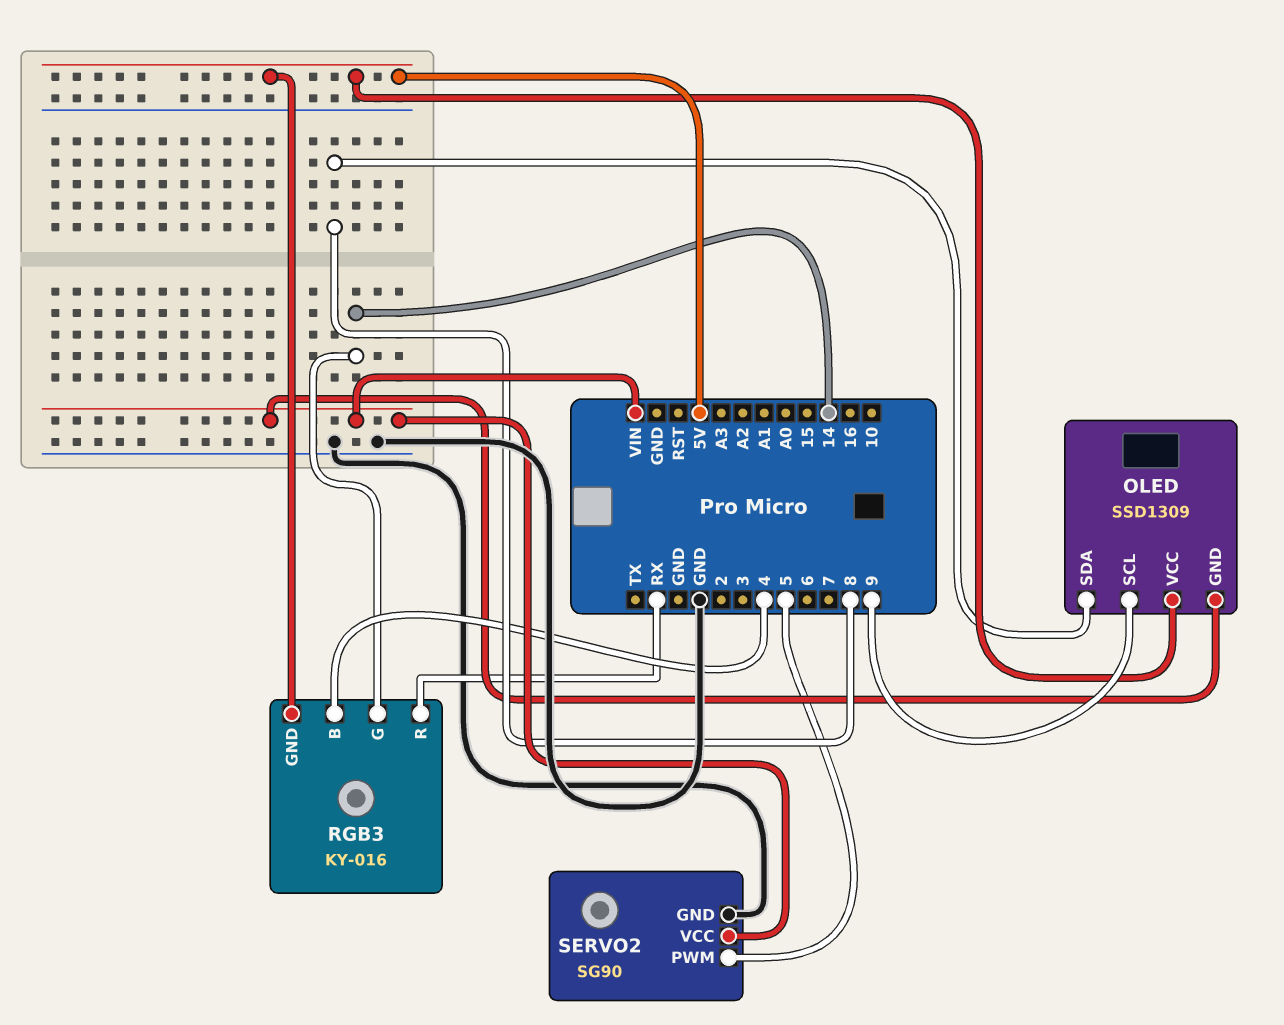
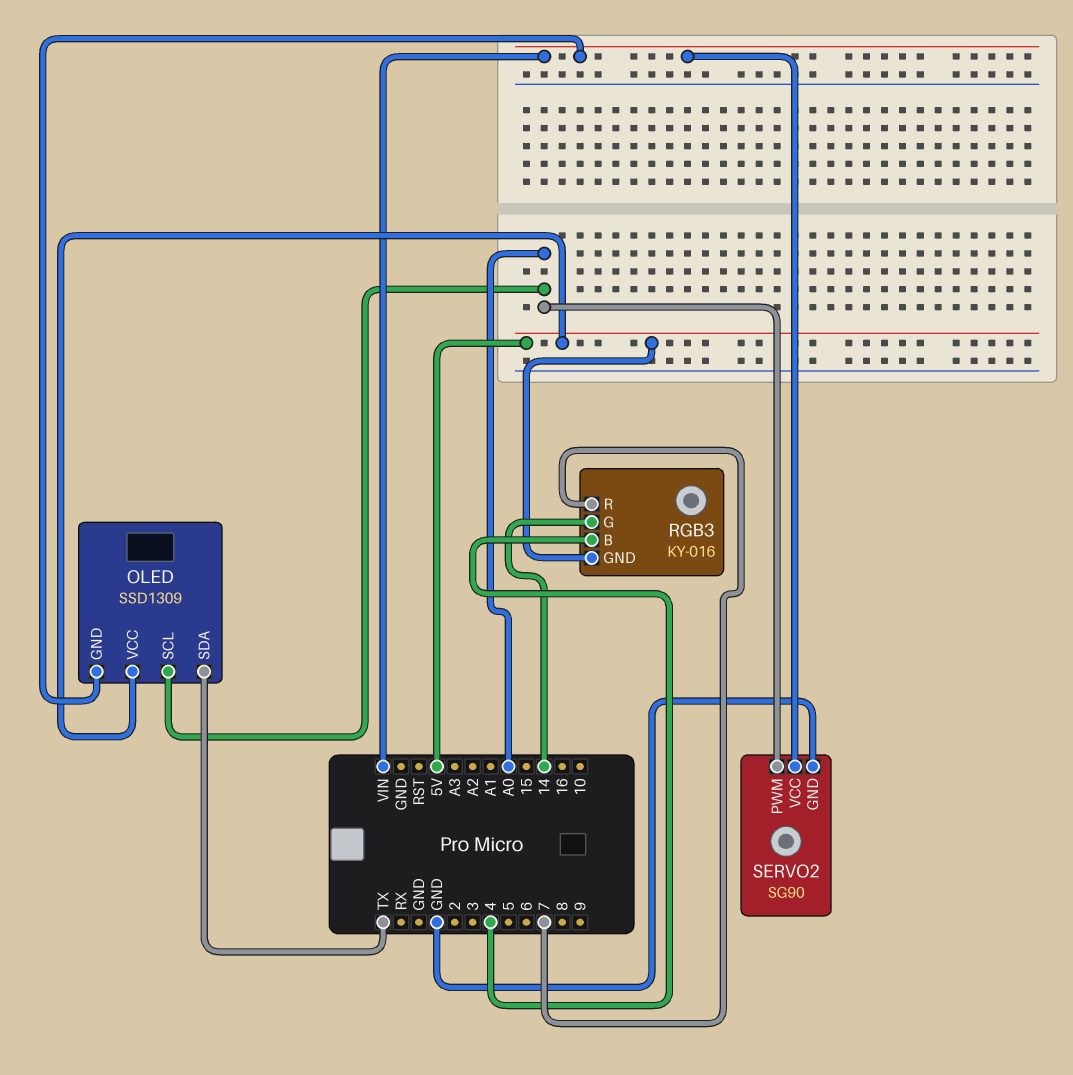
OLED pin SCL: 9 -> A0
OLED pin SDA: 8 -> TX
RGB3 pin R: RX -> 7
SERVO2 pin PWM: 5 -> A0

